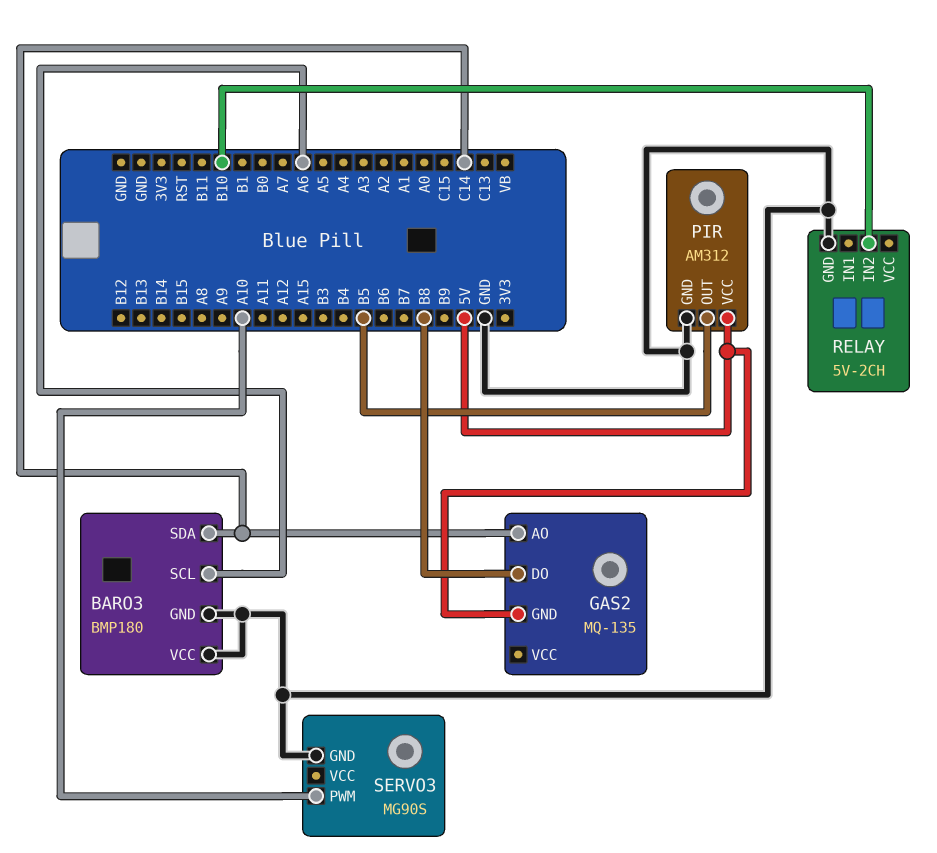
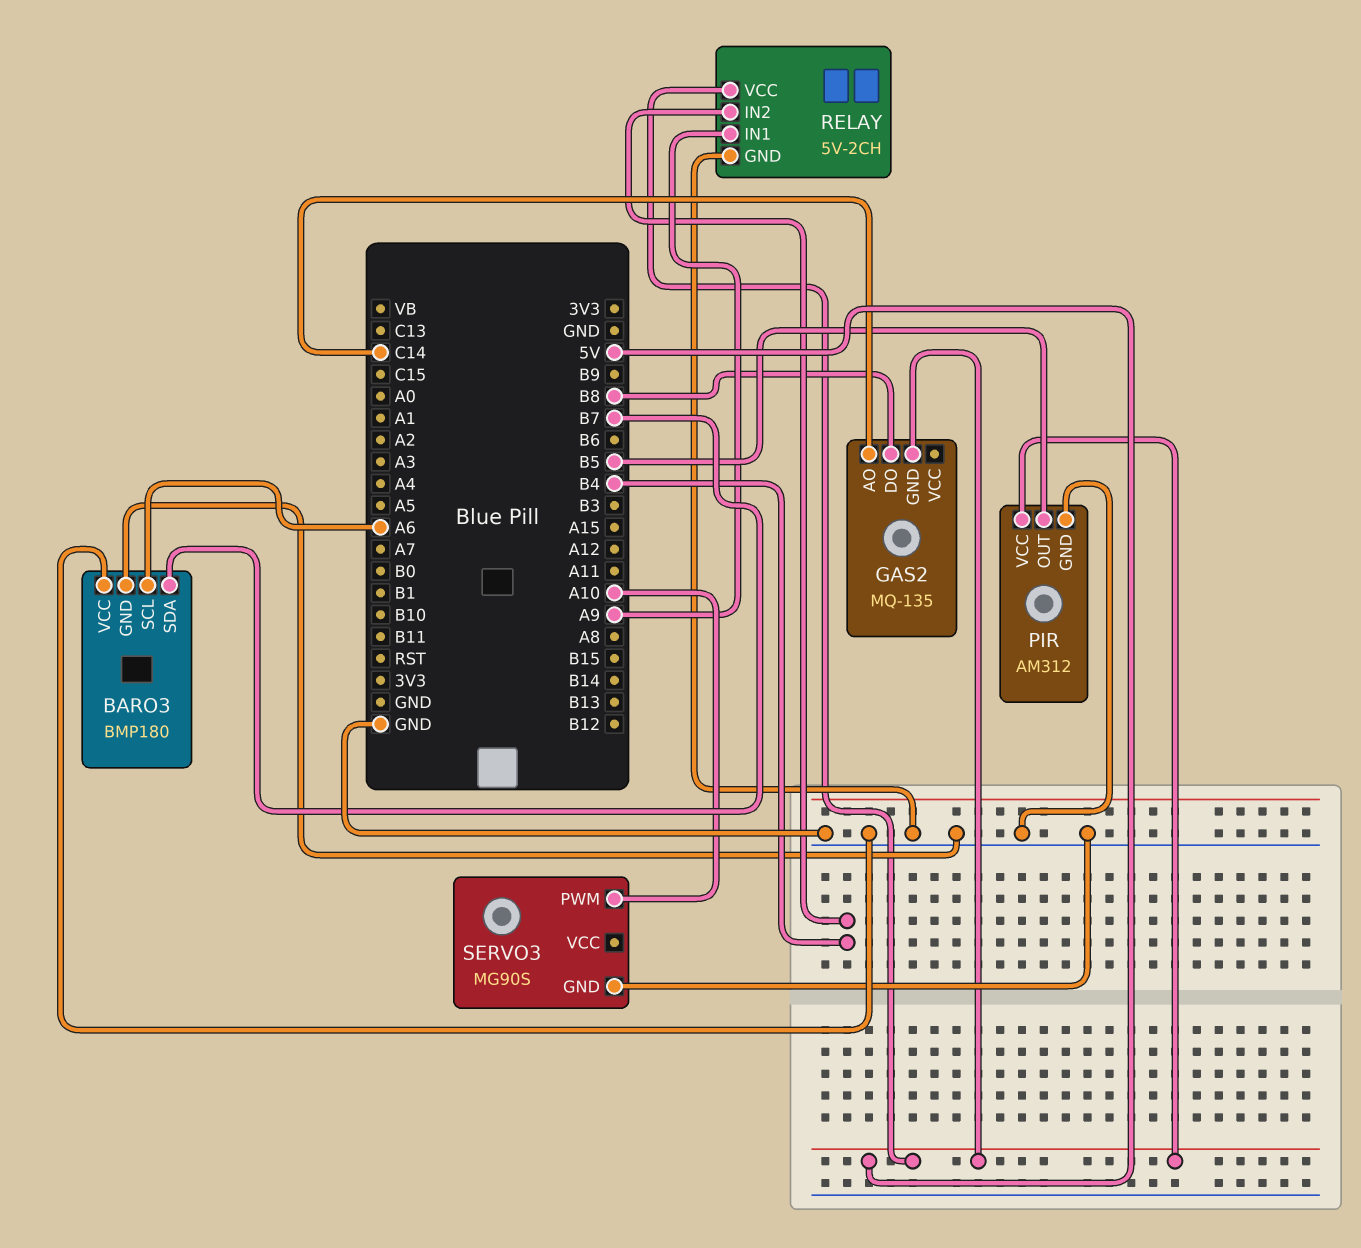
BARO3 pin SDA: C14 -> B7
RELAY pin IN1: none -> A9
RELAY pin IN2: B10 -> B4
RELAY pin VCC: none -> 5V

